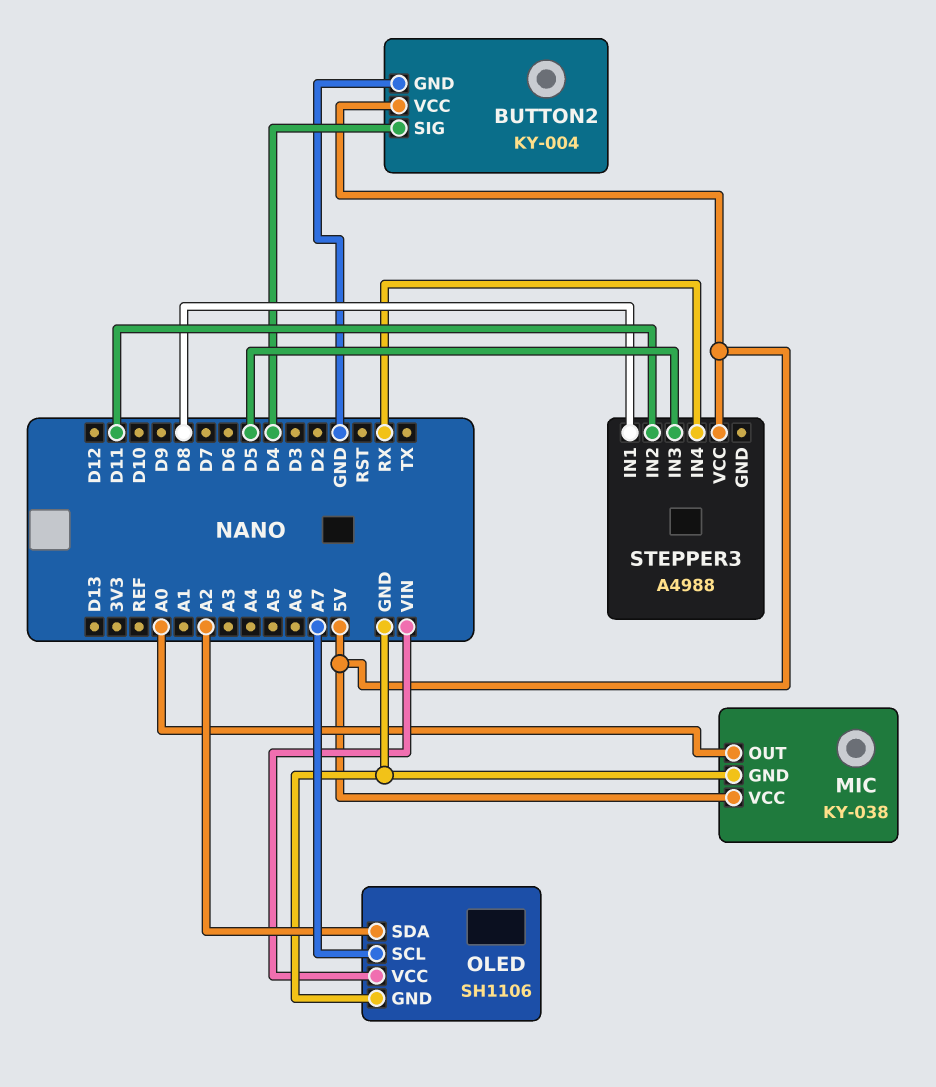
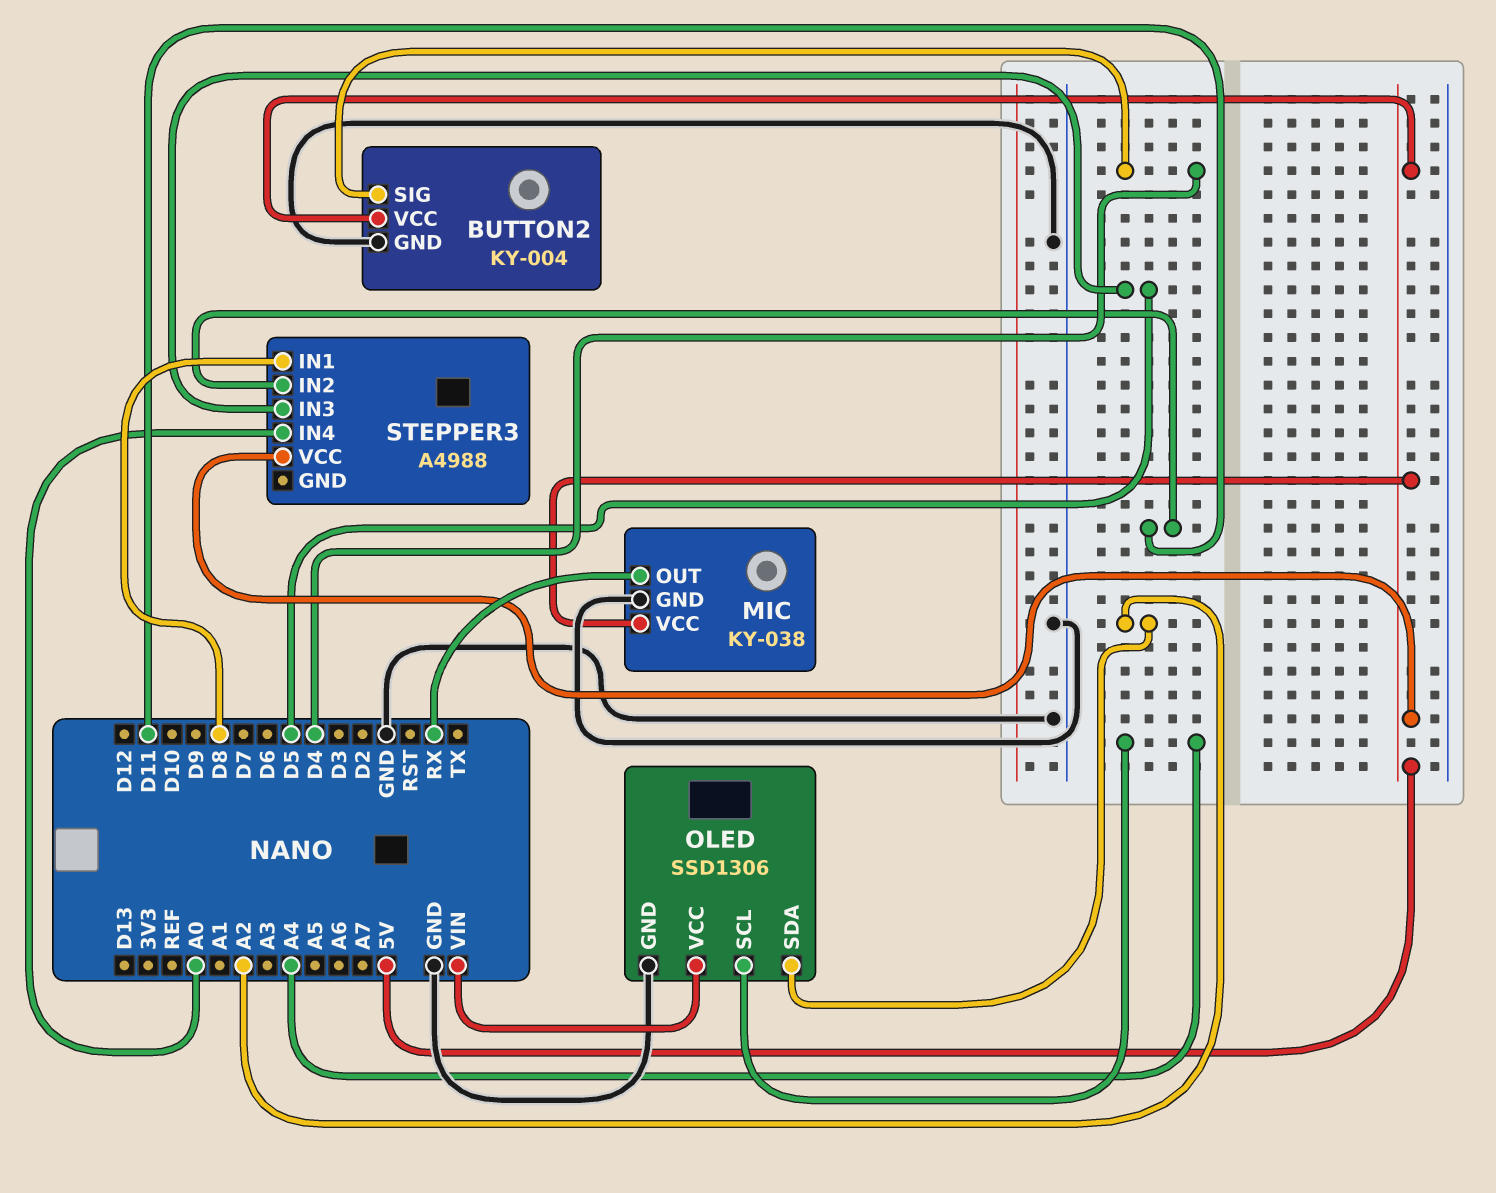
MIC pin OUT: A0 -> RX
OLED: SH1106 -> SSD1306
OLED pin SCL: A7 -> A4
STEPPER3 pin IN4: RX -> A0

